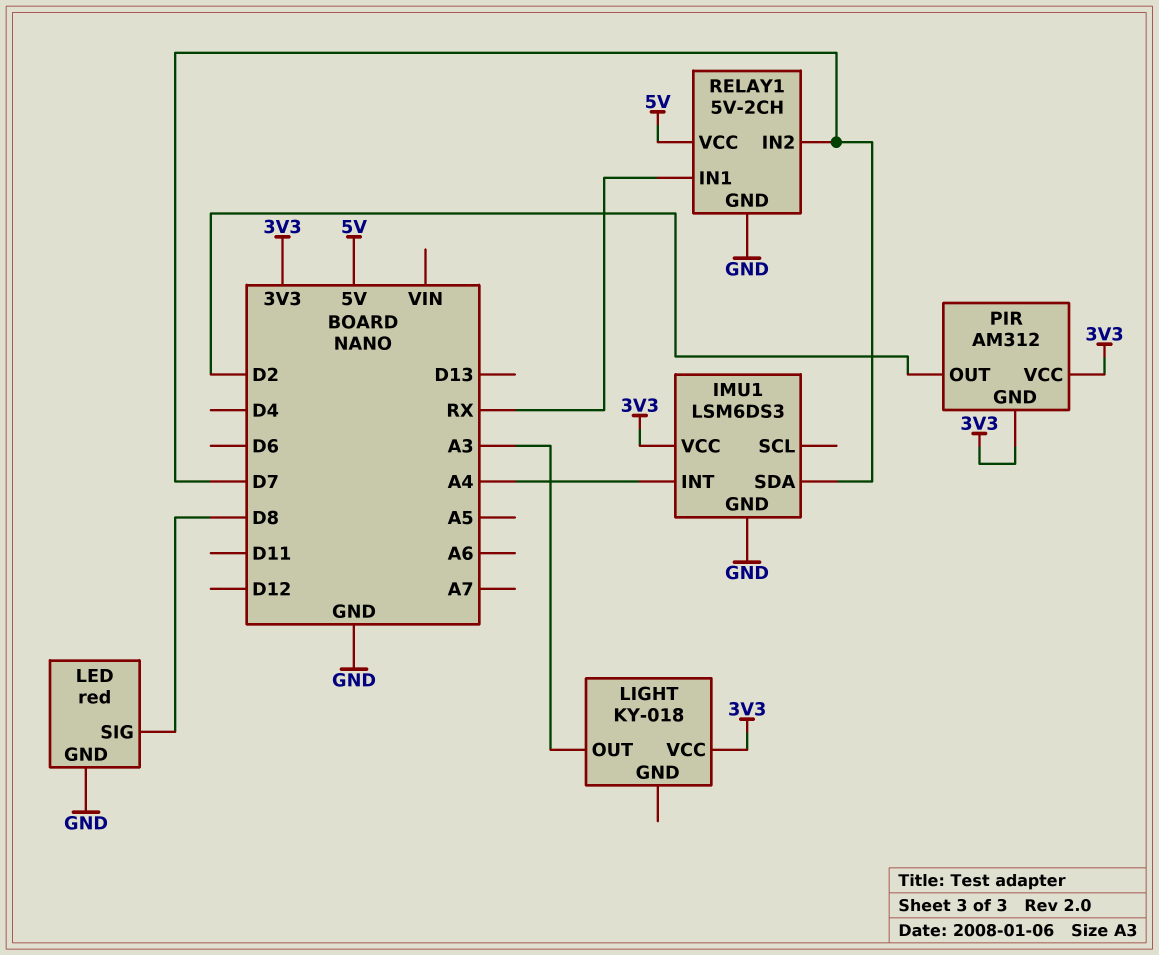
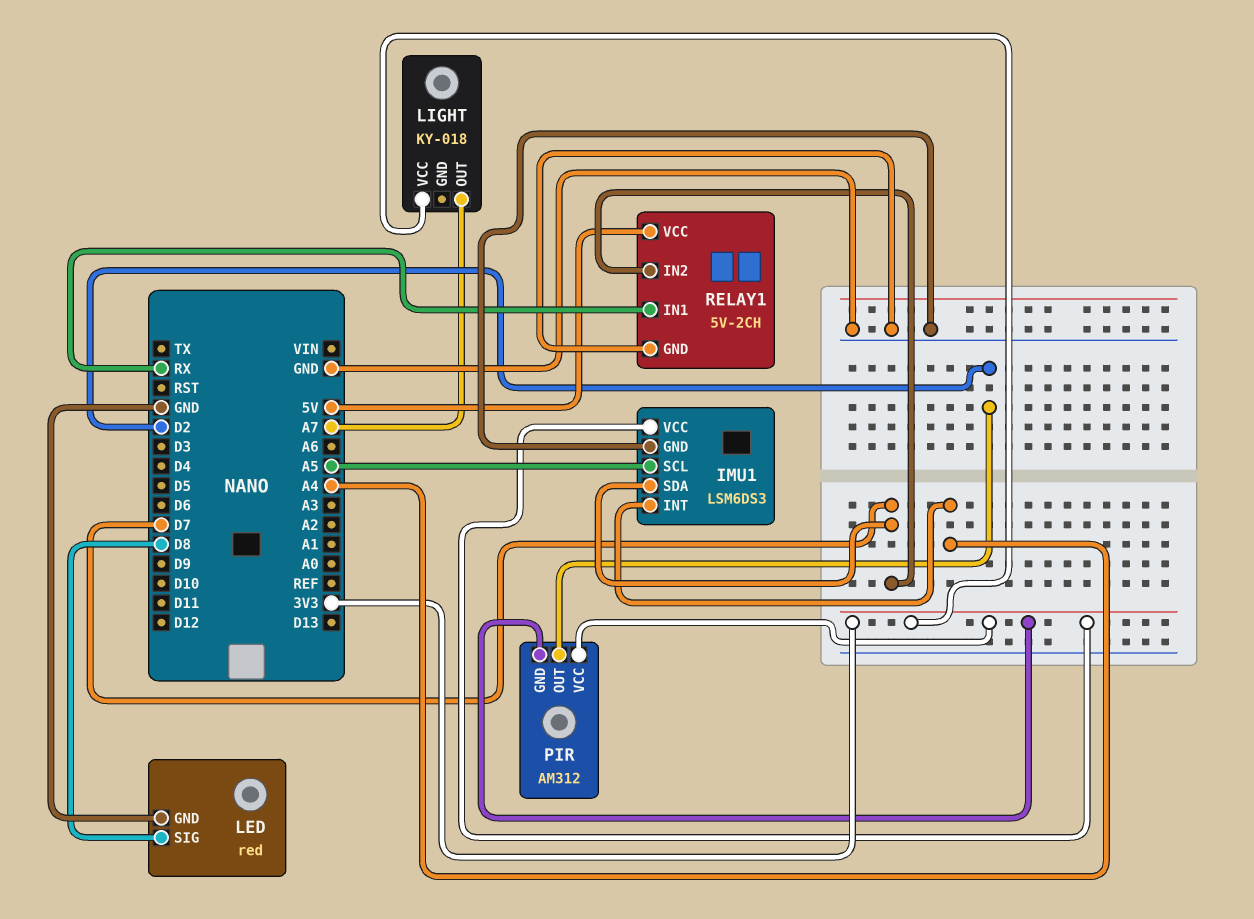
IMU1 pin SCL: none -> A5
LIGHT pin OUT: A3 -> A7

